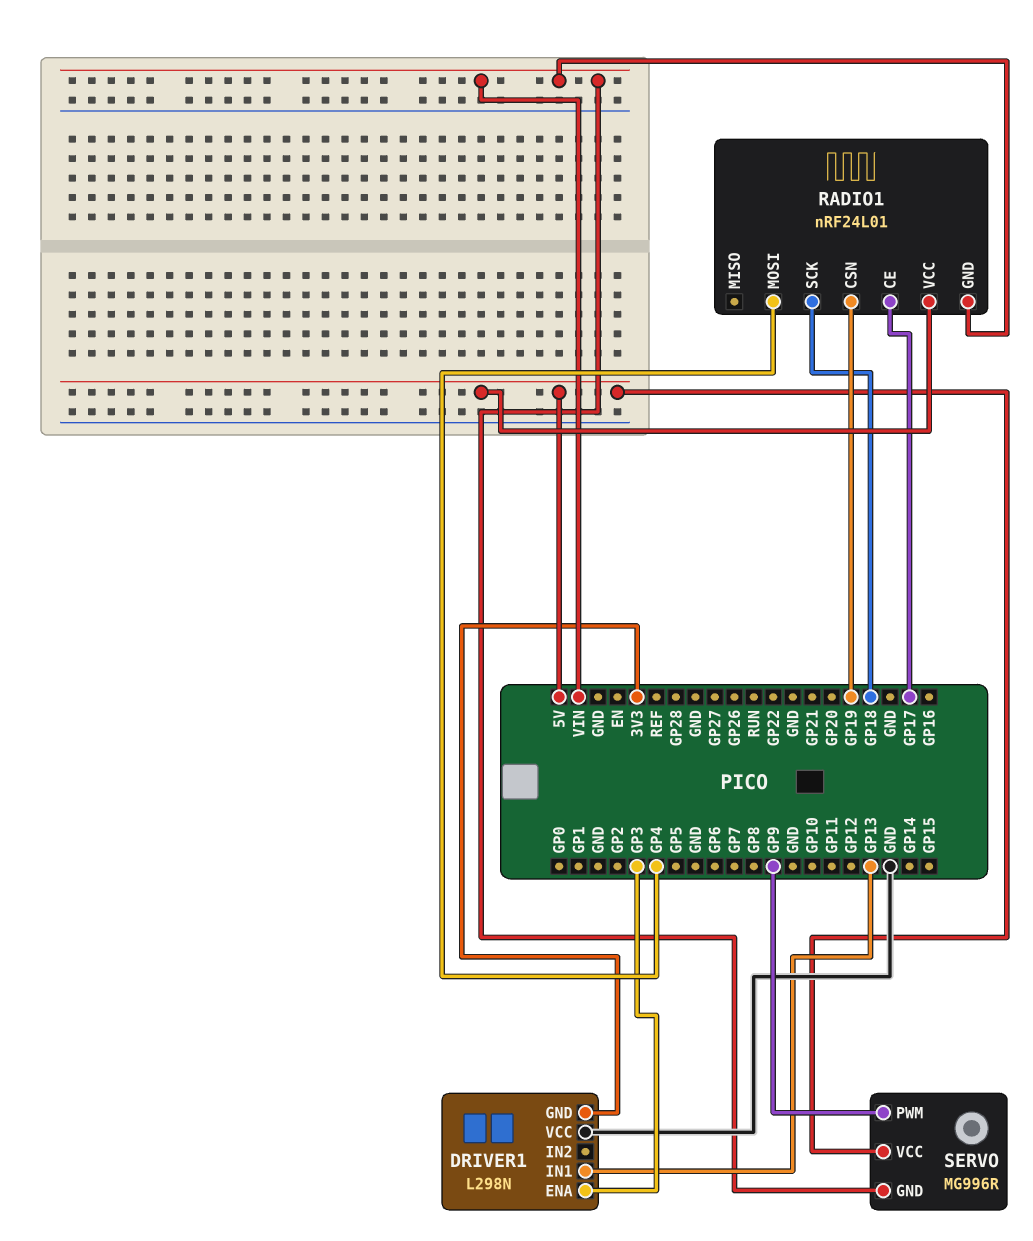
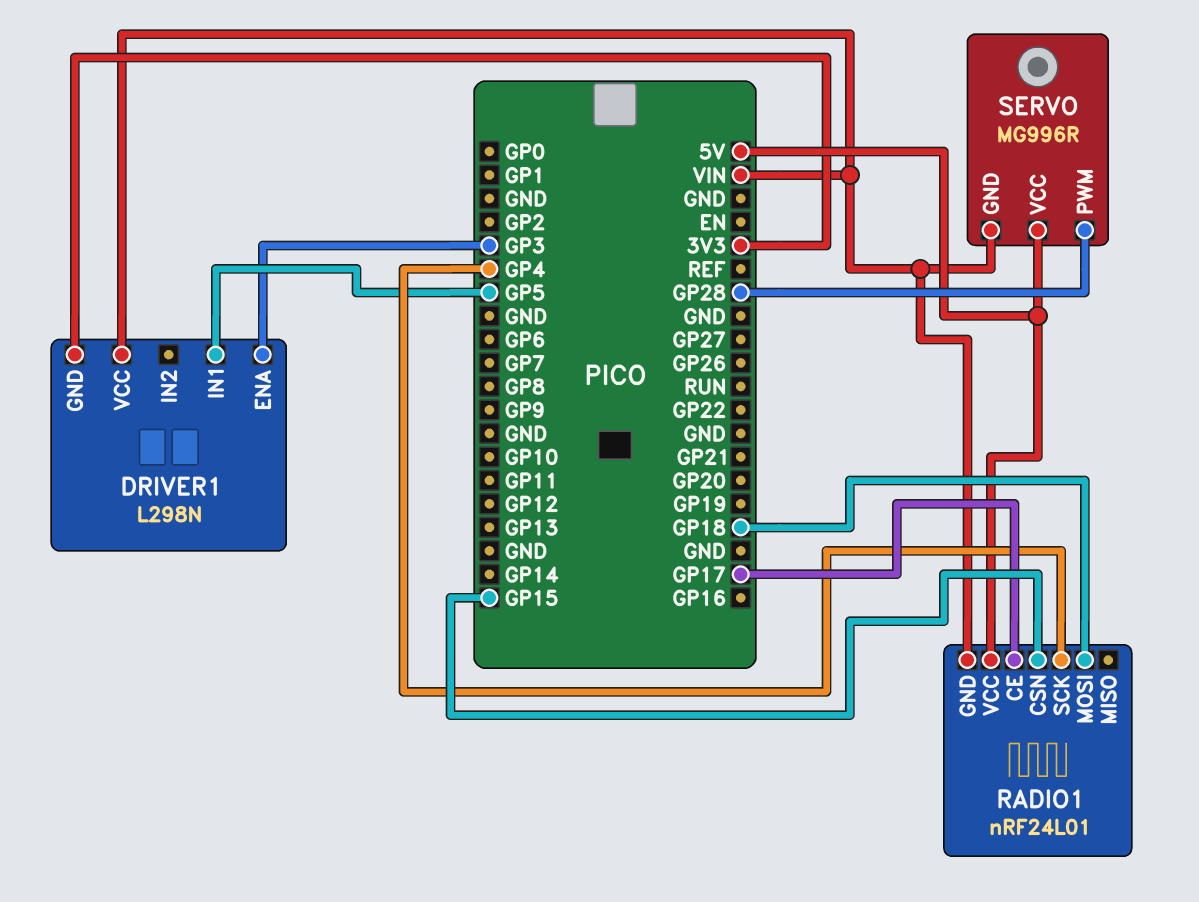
DRIVER1 pin IN1: GP13 -> GP5
DRIVER1 pin VCC: GND -> VIN
RADIO1 pin CSN: GP19 -> GP15
RADIO1 pin MOSI: GP4 -> GP18
RADIO1 pin SCK: GP18 -> GP4
SERVO pin PWM: GP9 -> GP28

